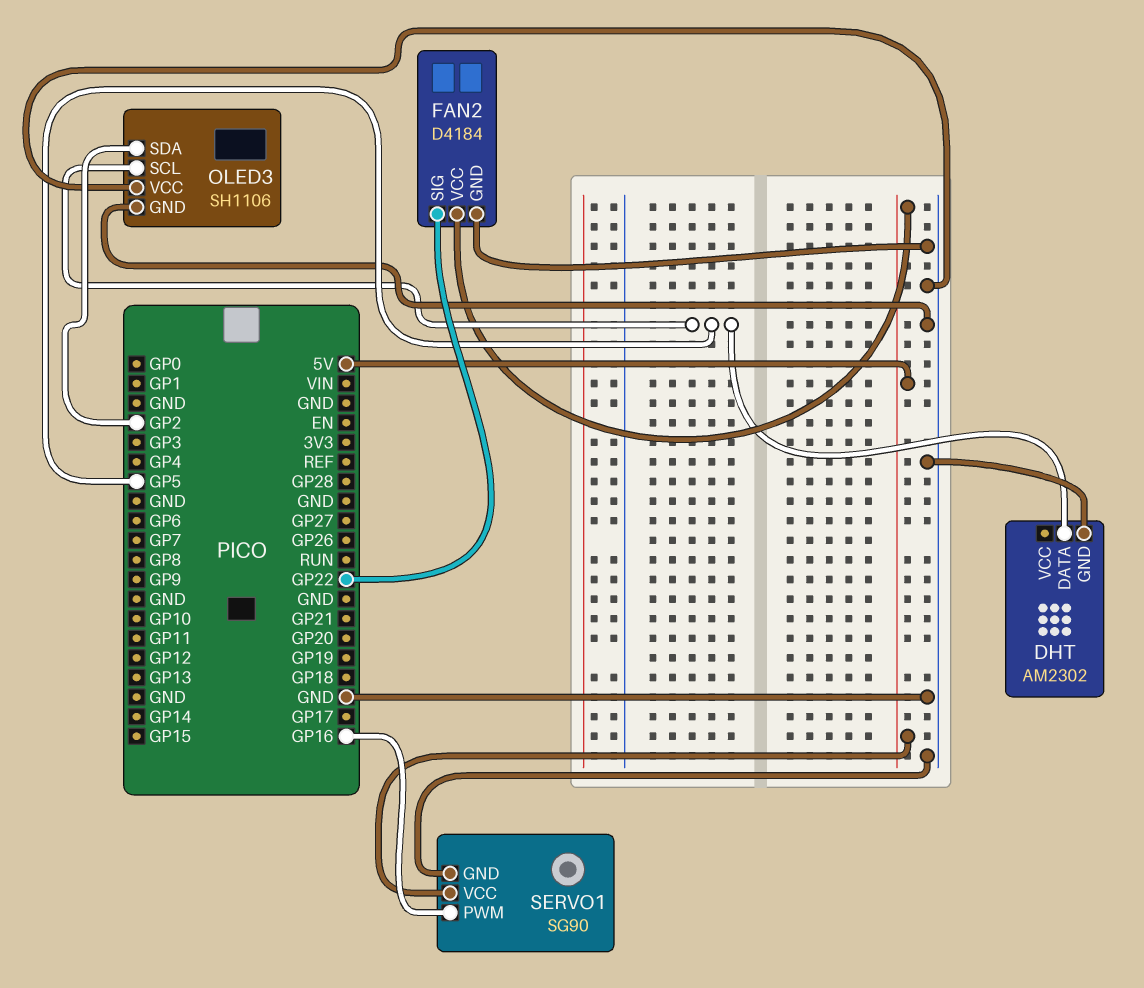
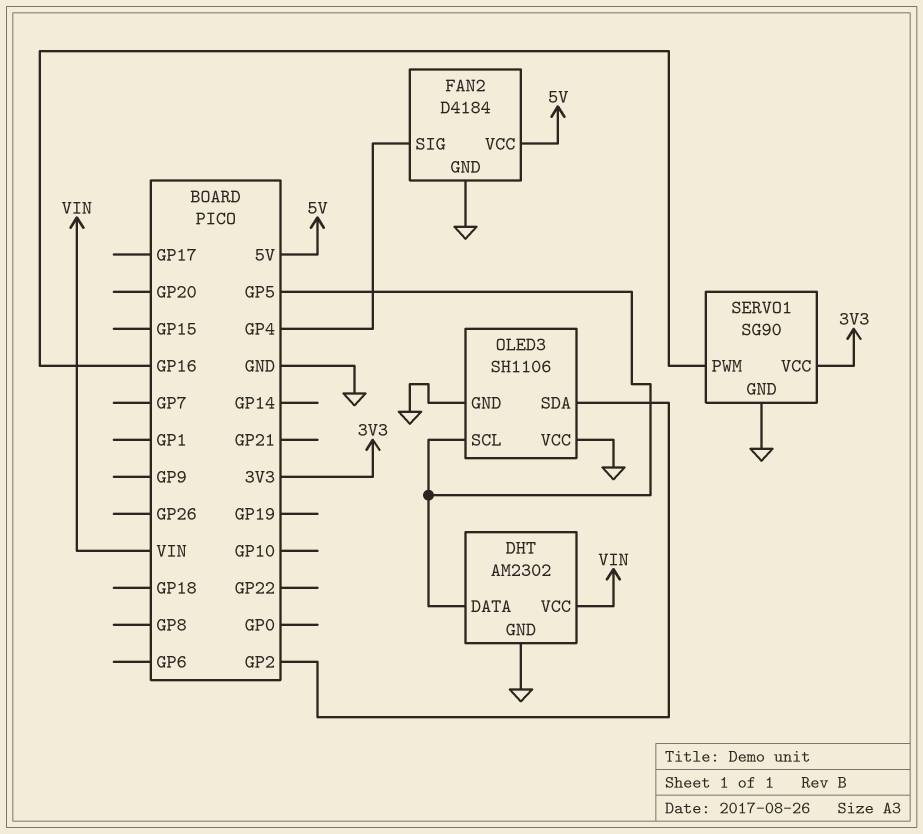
DHT pin VCC: none -> VIN
FAN2 pin SIG: GP22 -> GP4
SERVO1 pin VCC: 5V -> 3V3

